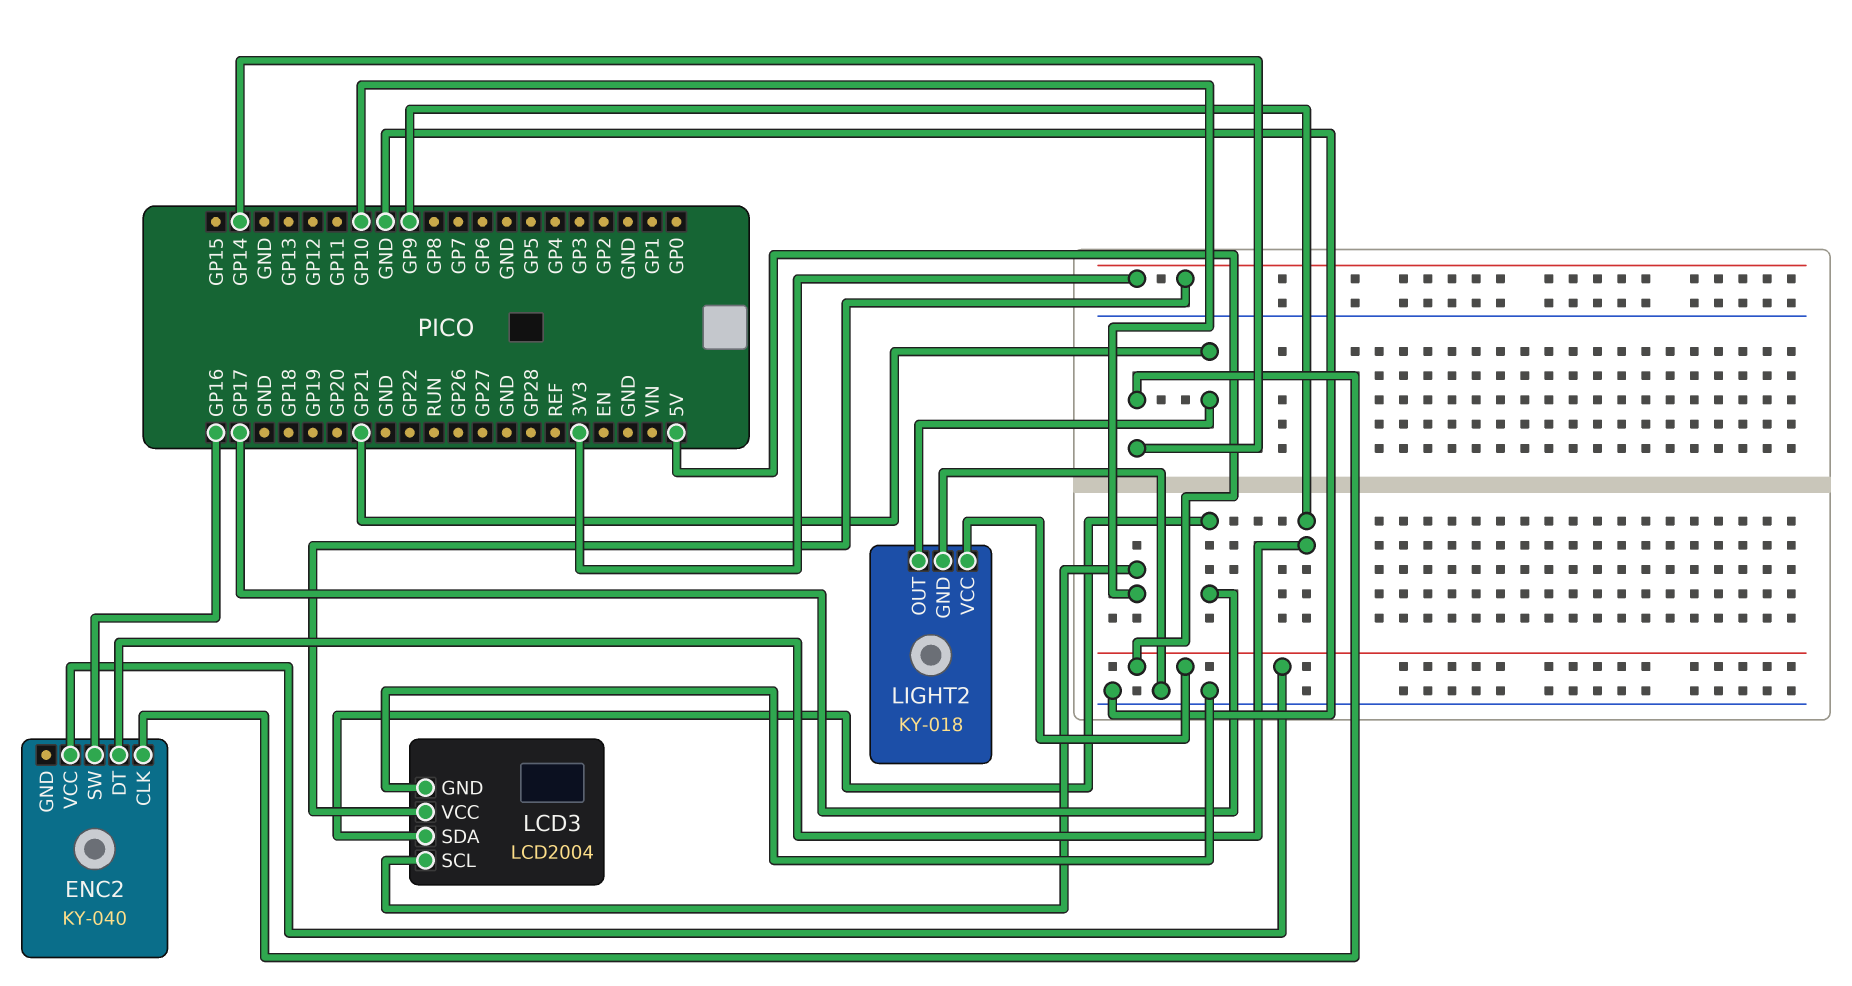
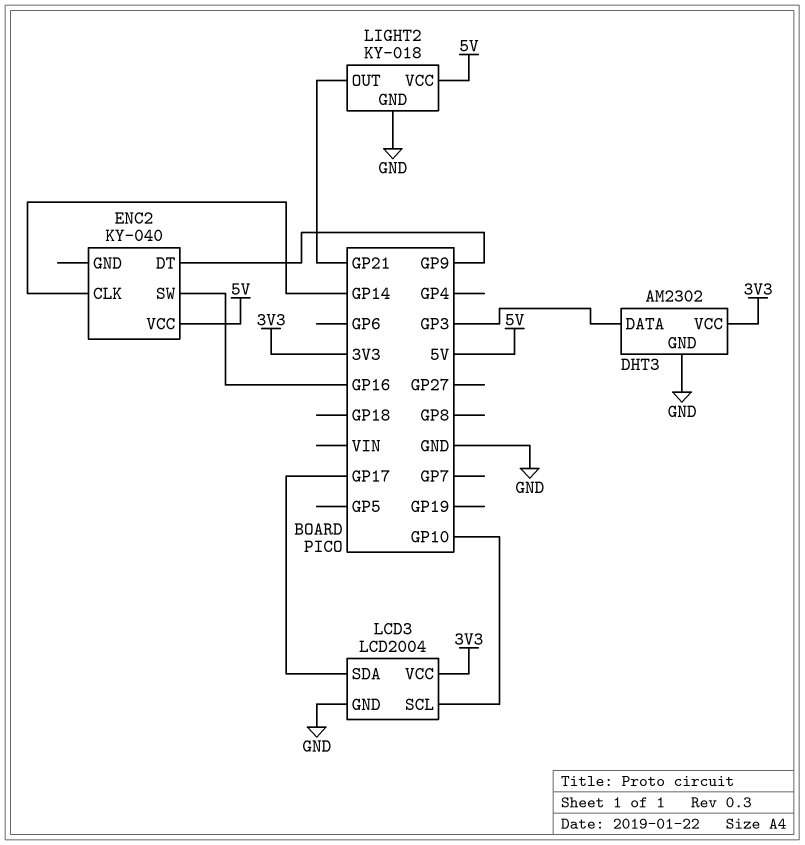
DHT3: none -> AM2302
DHT3 pin DATA: none -> GP3
DHT3 pin GND: none -> GND
DHT3 pin VCC: none -> 3V3

